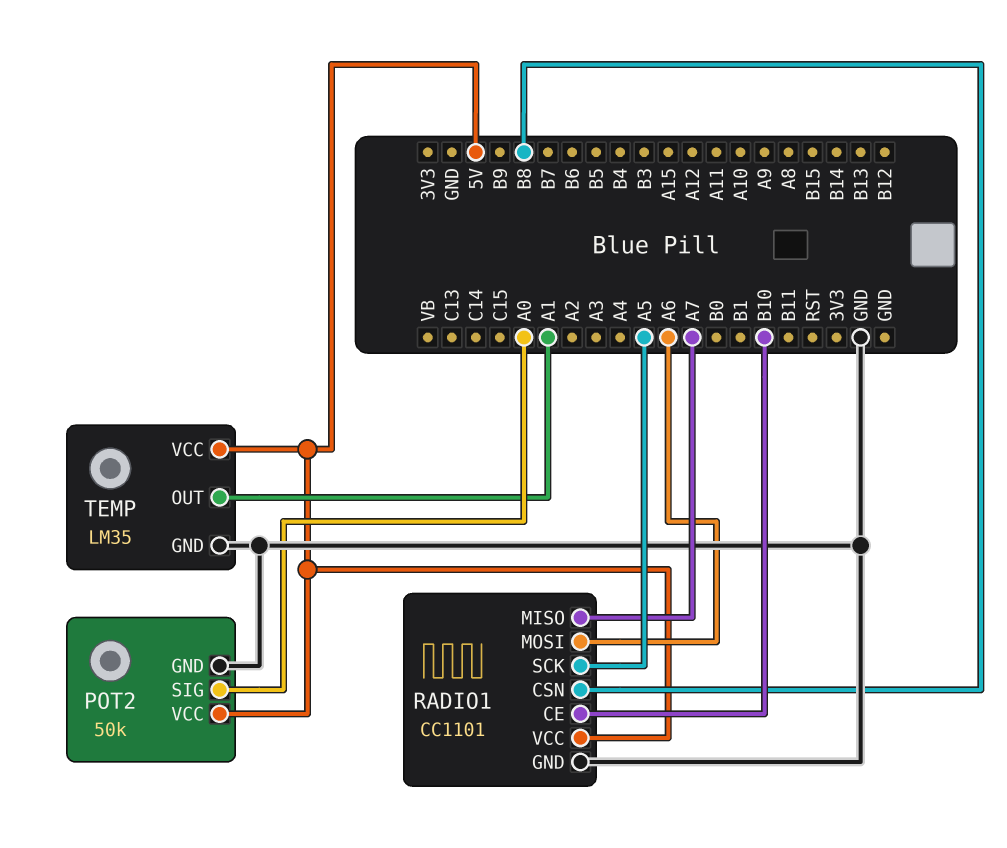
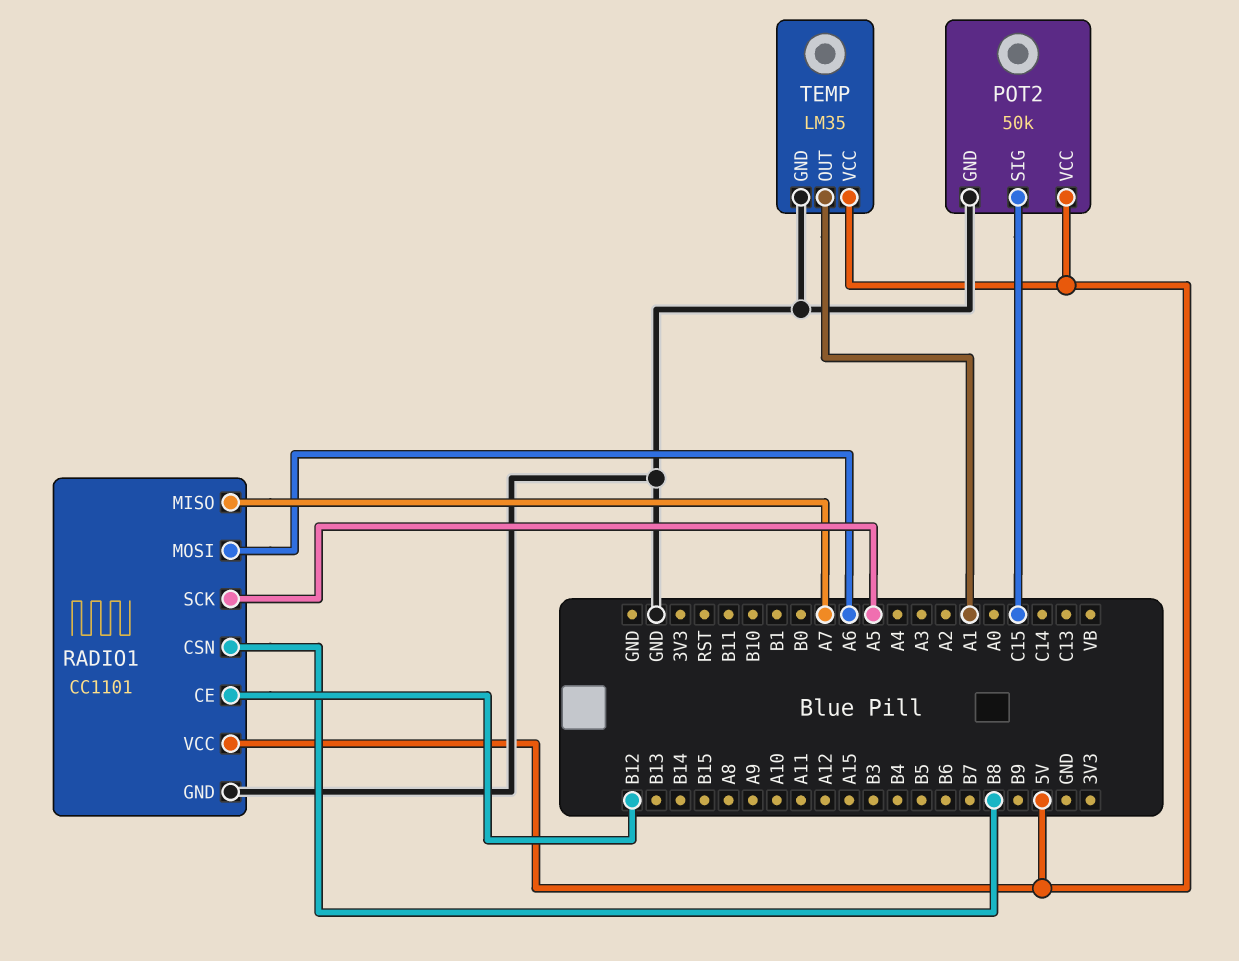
POT2 pin SIG: A0 -> C15
RADIO1 pin CE: B10 -> B12

